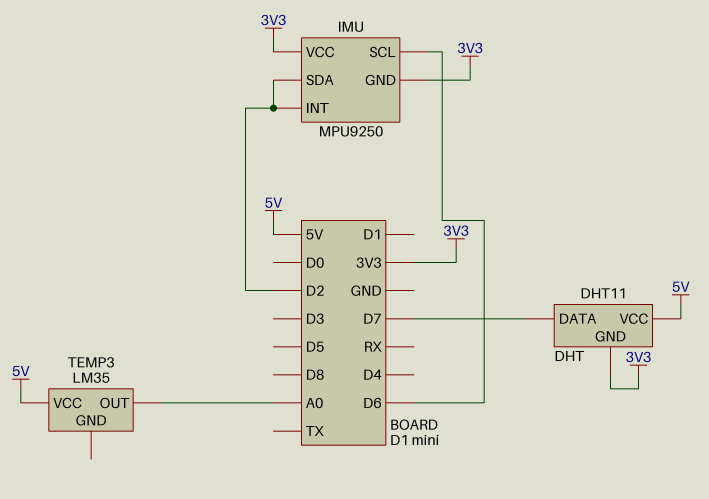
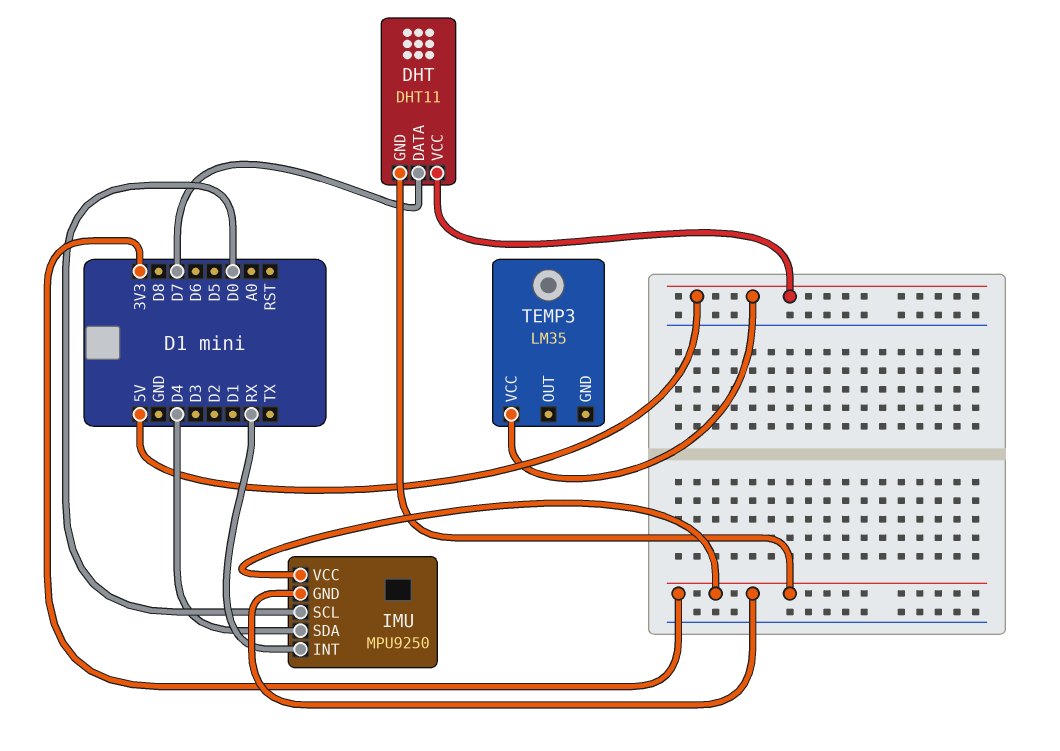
IMU pin INT: D2 -> RX
IMU pin SCL: D6 -> D0
IMU pin SDA: D2 -> D4
TEMP3 pin OUT: A0 -> none

